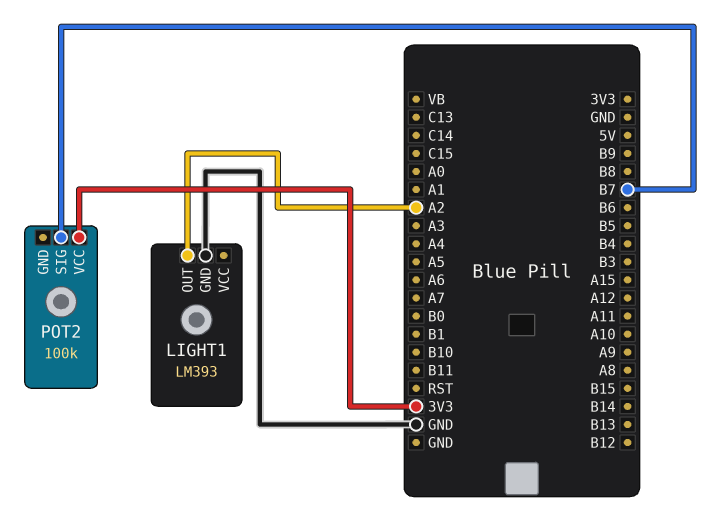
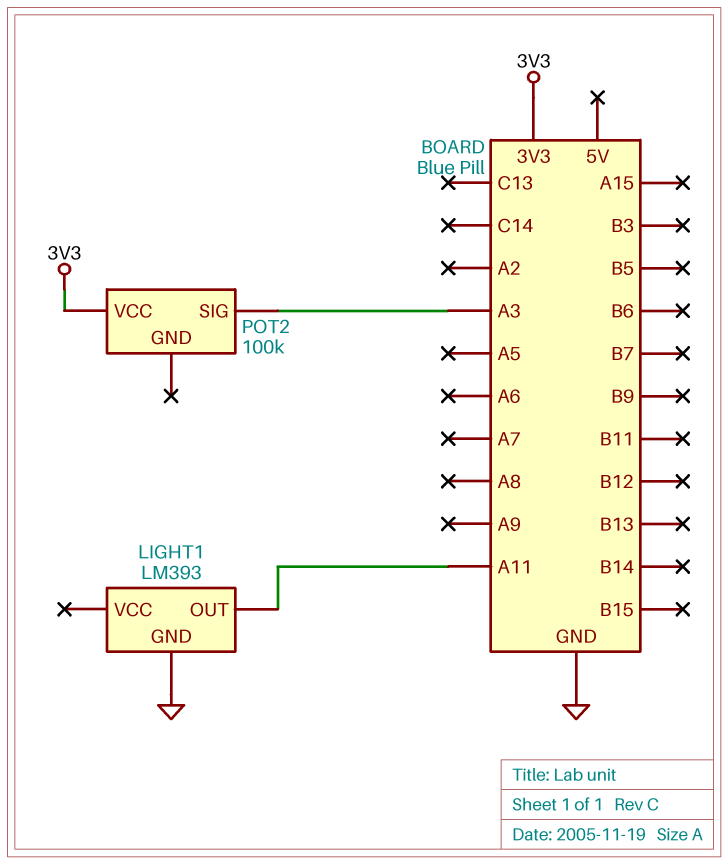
LIGHT1 pin OUT: A2 -> A11
POT2 pin SIG: B7 -> A3

